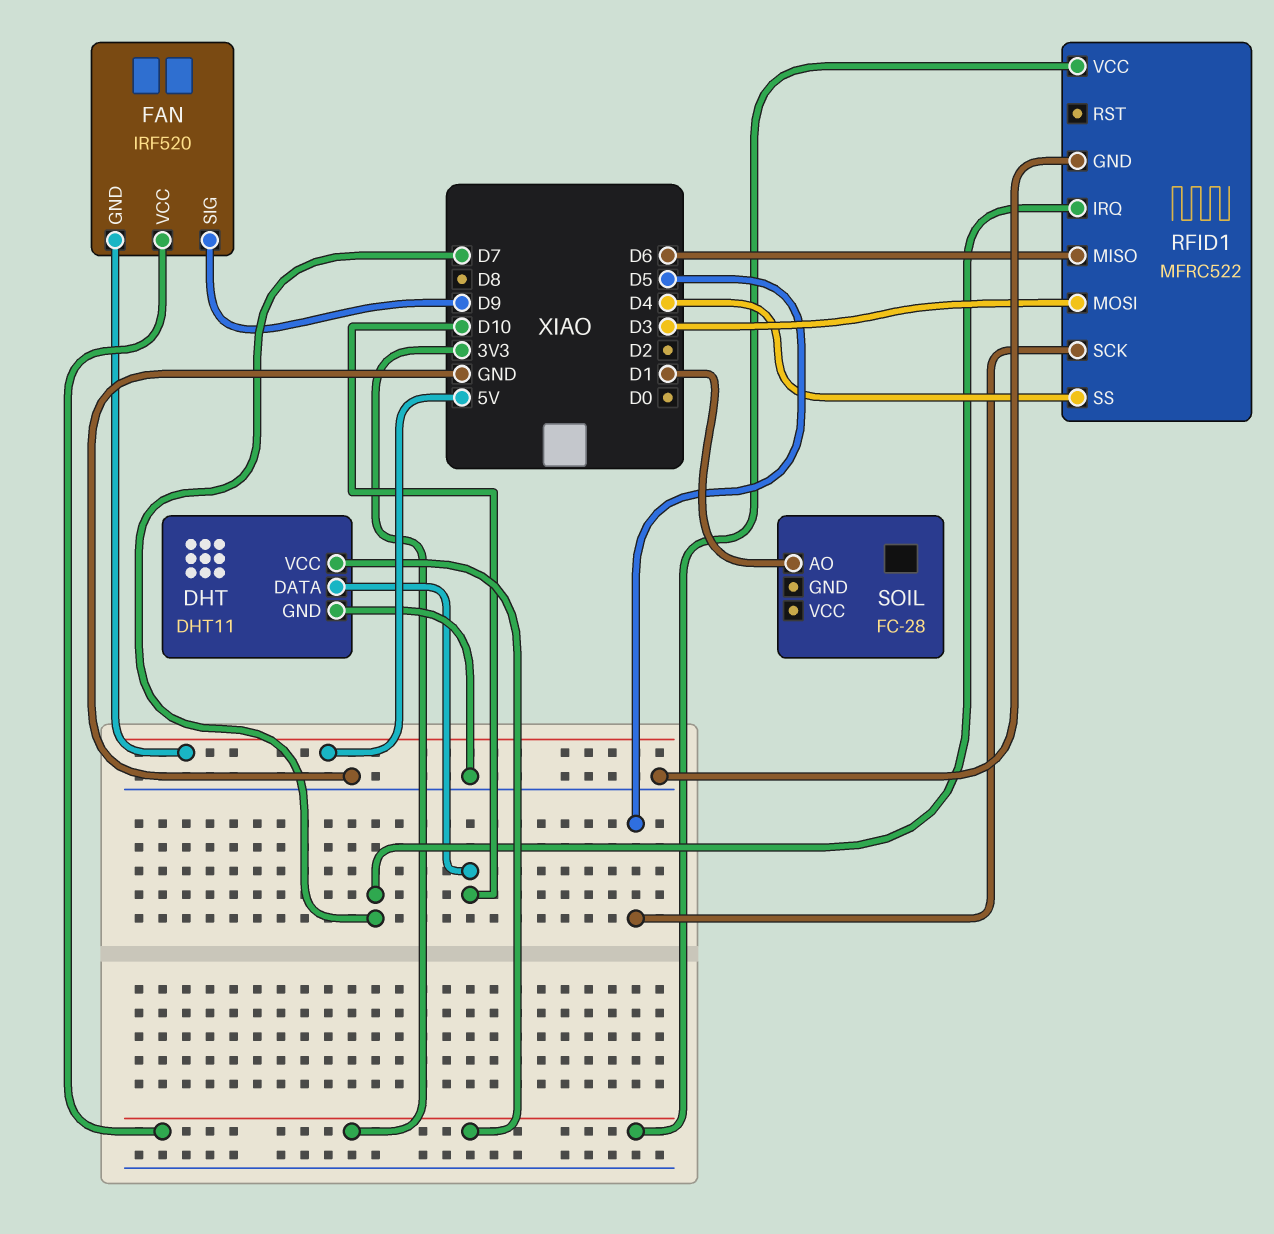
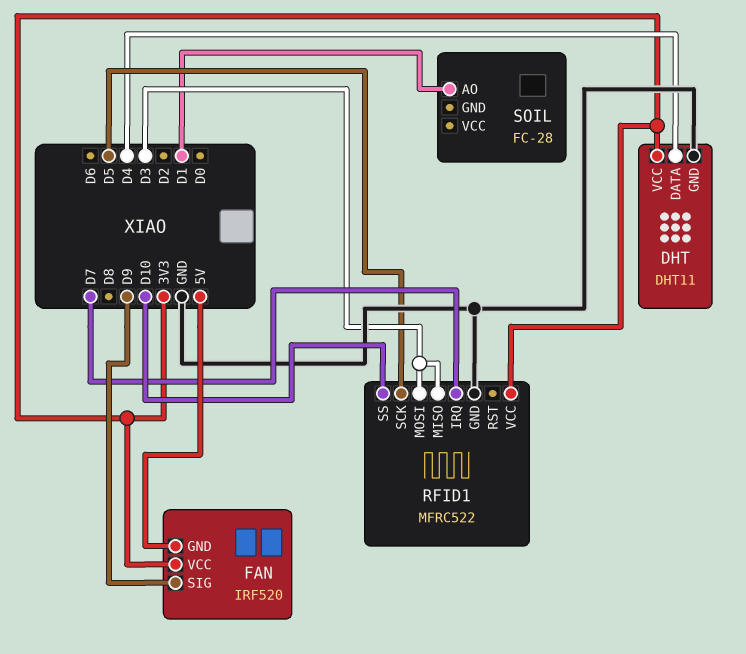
DHT pin DATA: D10 -> D4
RFID1 pin MISO: D6 -> D3
RFID1 pin SS: D4 -> D10

